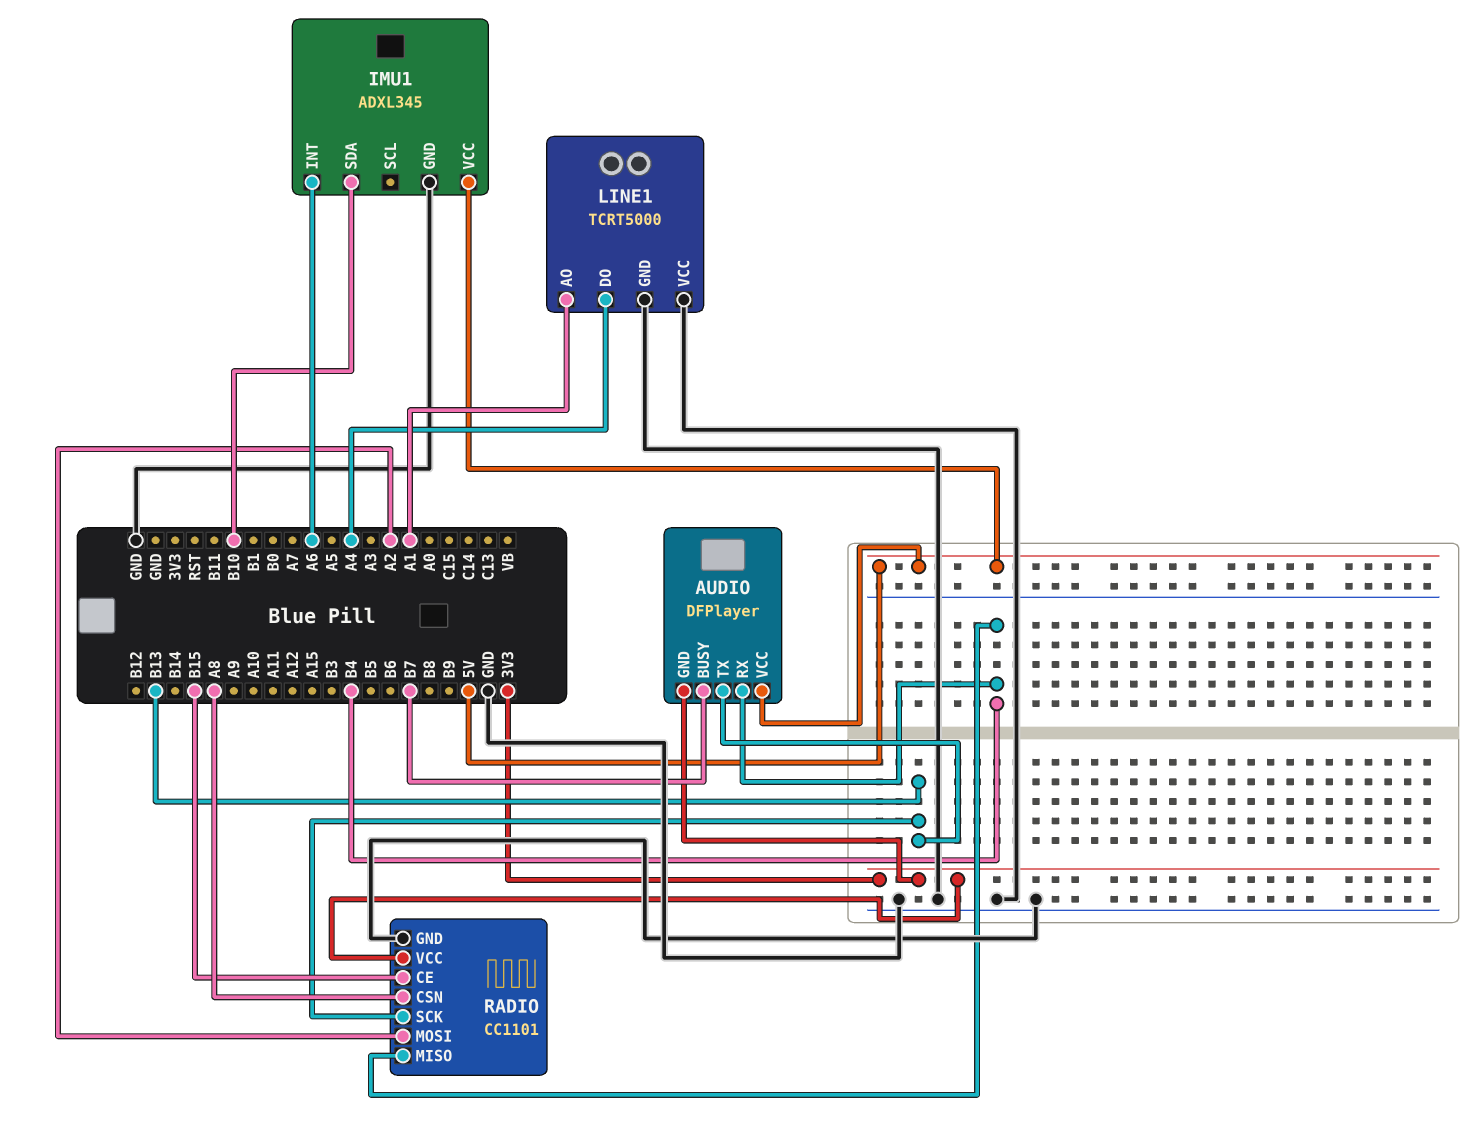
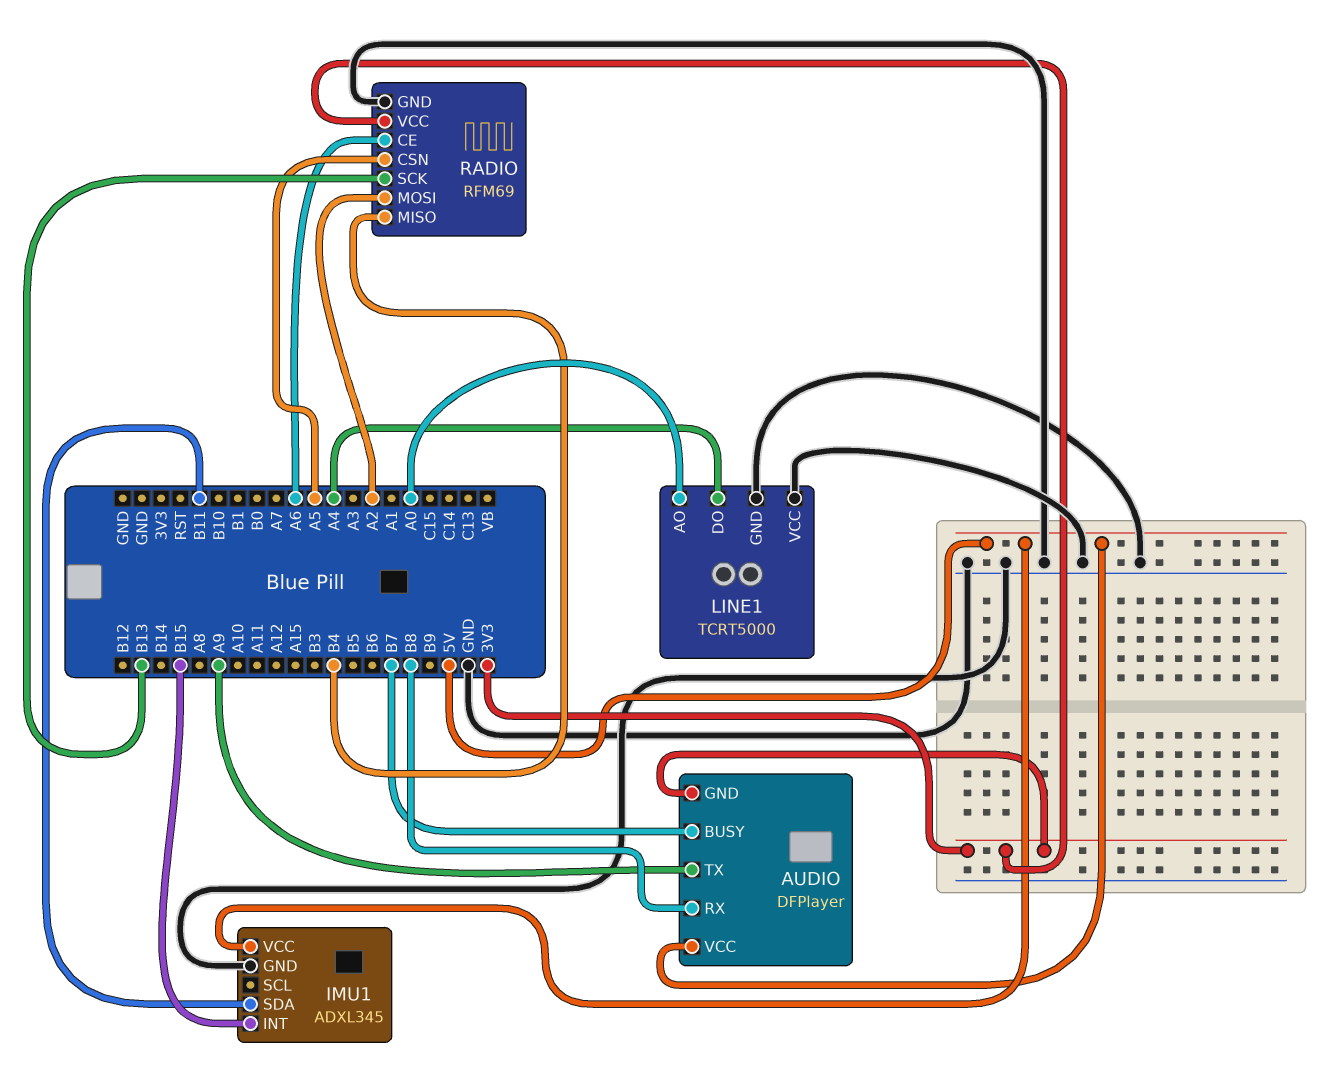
AUDIO pin RX: B4 -> B8
AUDIO pin TX: B13 -> A9
IMU1 pin INT: A6 -> B15
IMU1 pin SDA: B10 -> B11
LINE1 pin AO: A1 -> A0
RADIO: CC1101 -> RFM69
RADIO pin CE: B15 -> A6
RADIO pin CSN: A8 -> A5

